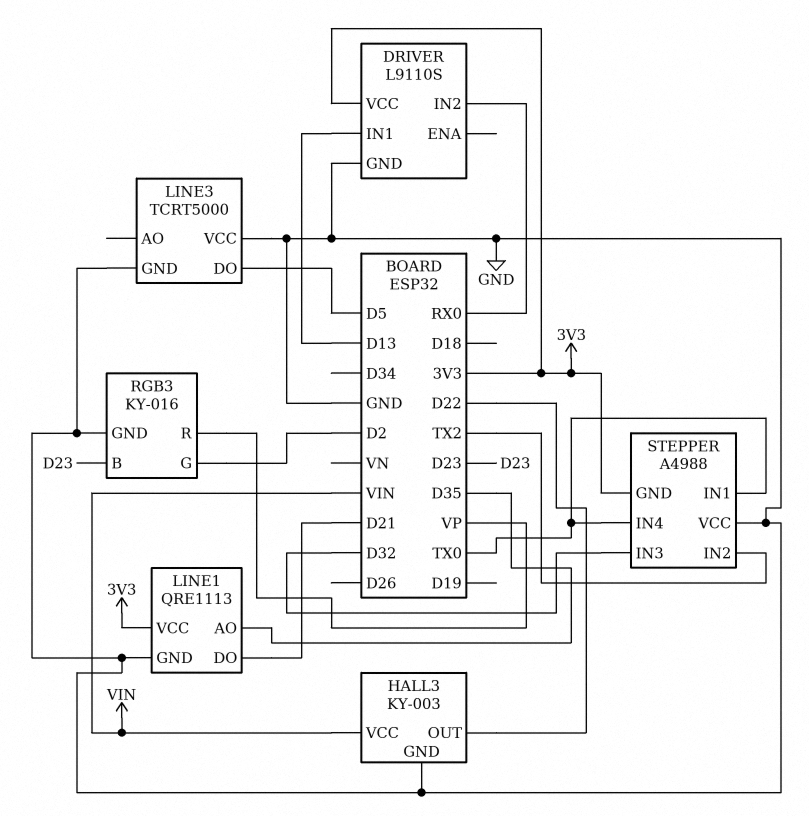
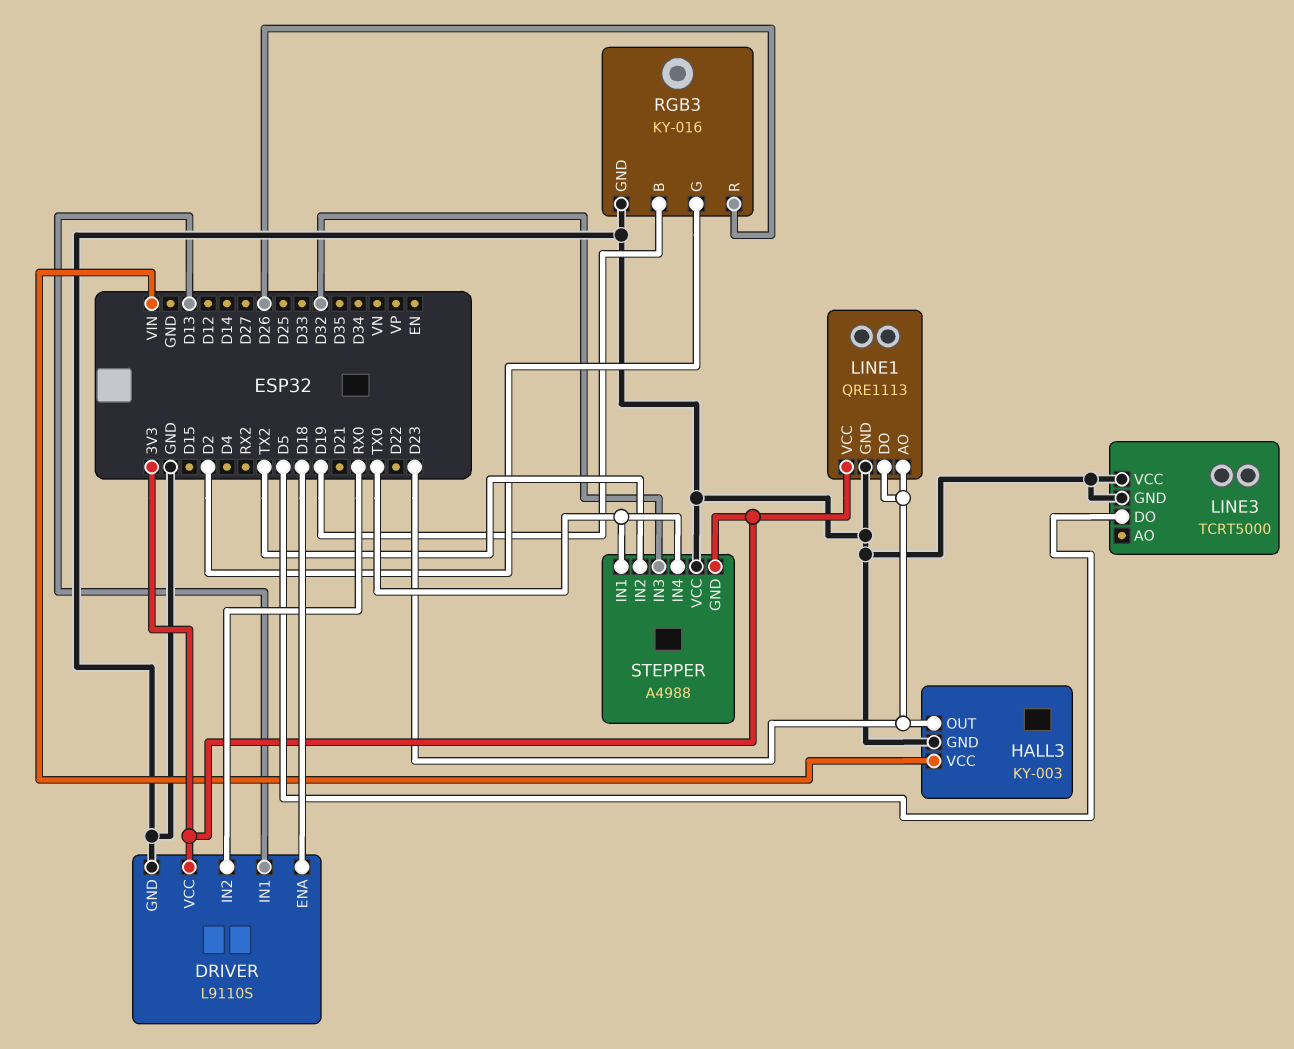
DRIVER pin ENA: none -> D18
HALL3 pin OUT: D22 -> D23
LINE1 pin AO: D35 -> D23
LINE1 pin DO: D21 -> D23
RGB3 pin B: D23 -> D19
RGB3 pin R: VP -> D26

